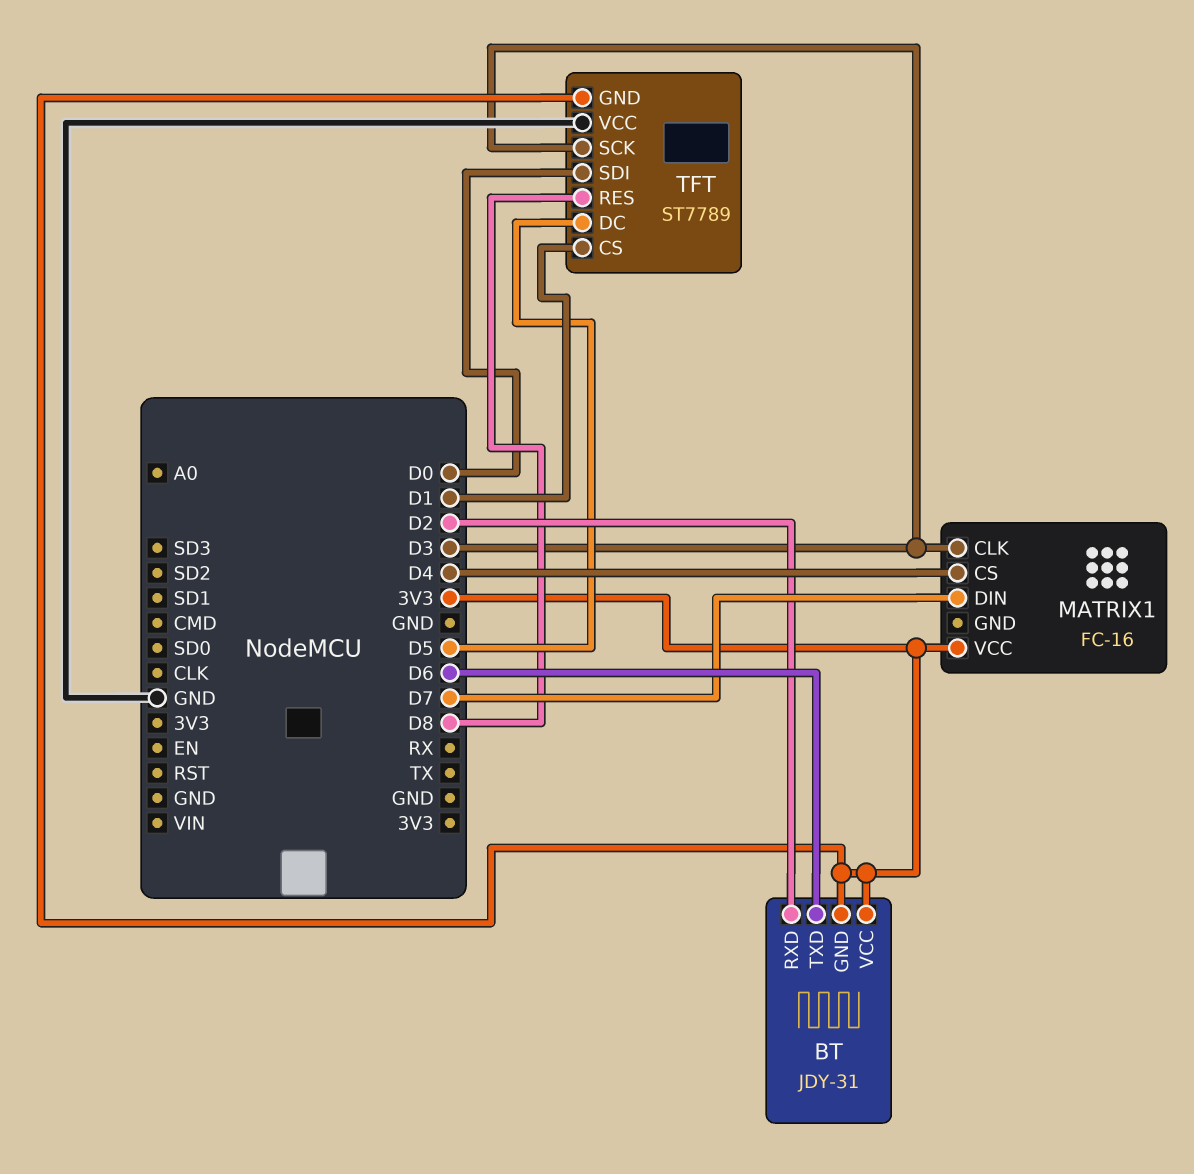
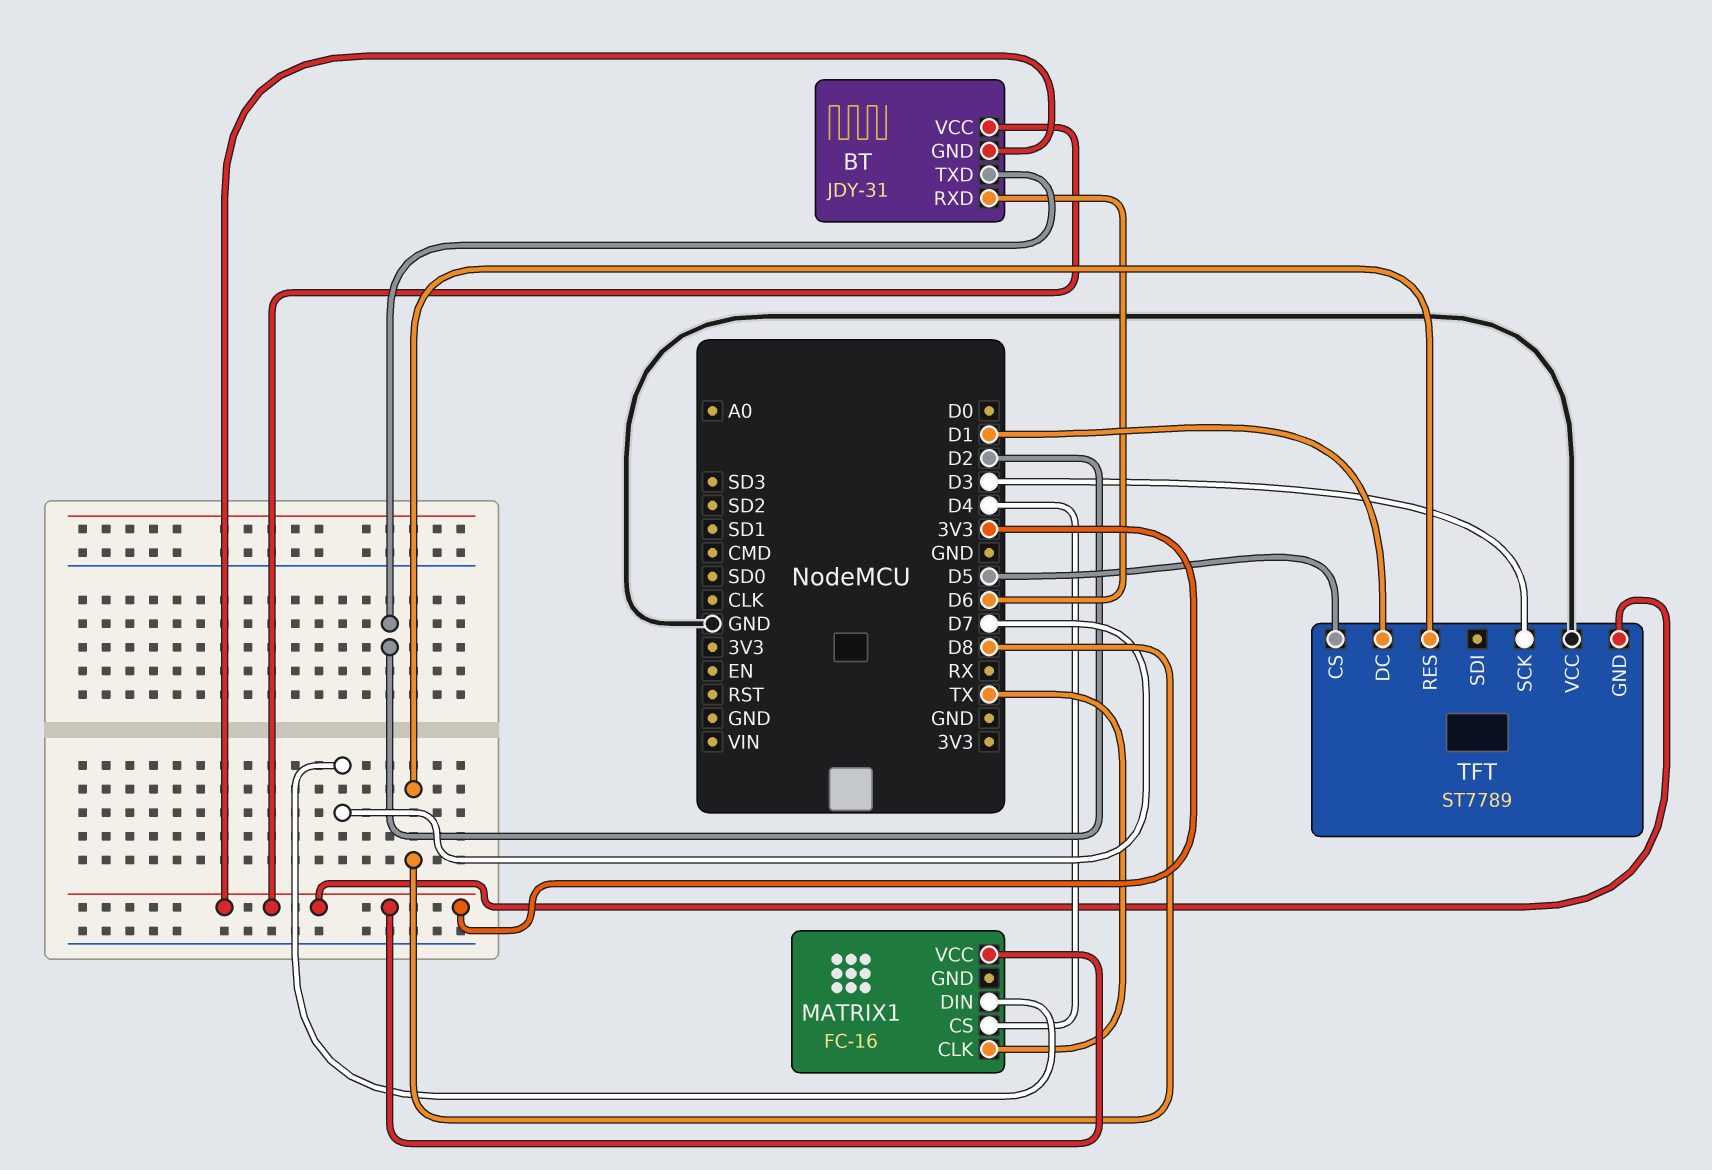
BT pin RXD: D2 -> D6
BT pin TXD: D6 -> D2
MATRIX1 pin CLK: D3 -> TX
TFT pin CS: D1 -> D5
TFT pin DC: D5 -> D1
TFT pin SDI: D0 -> none

